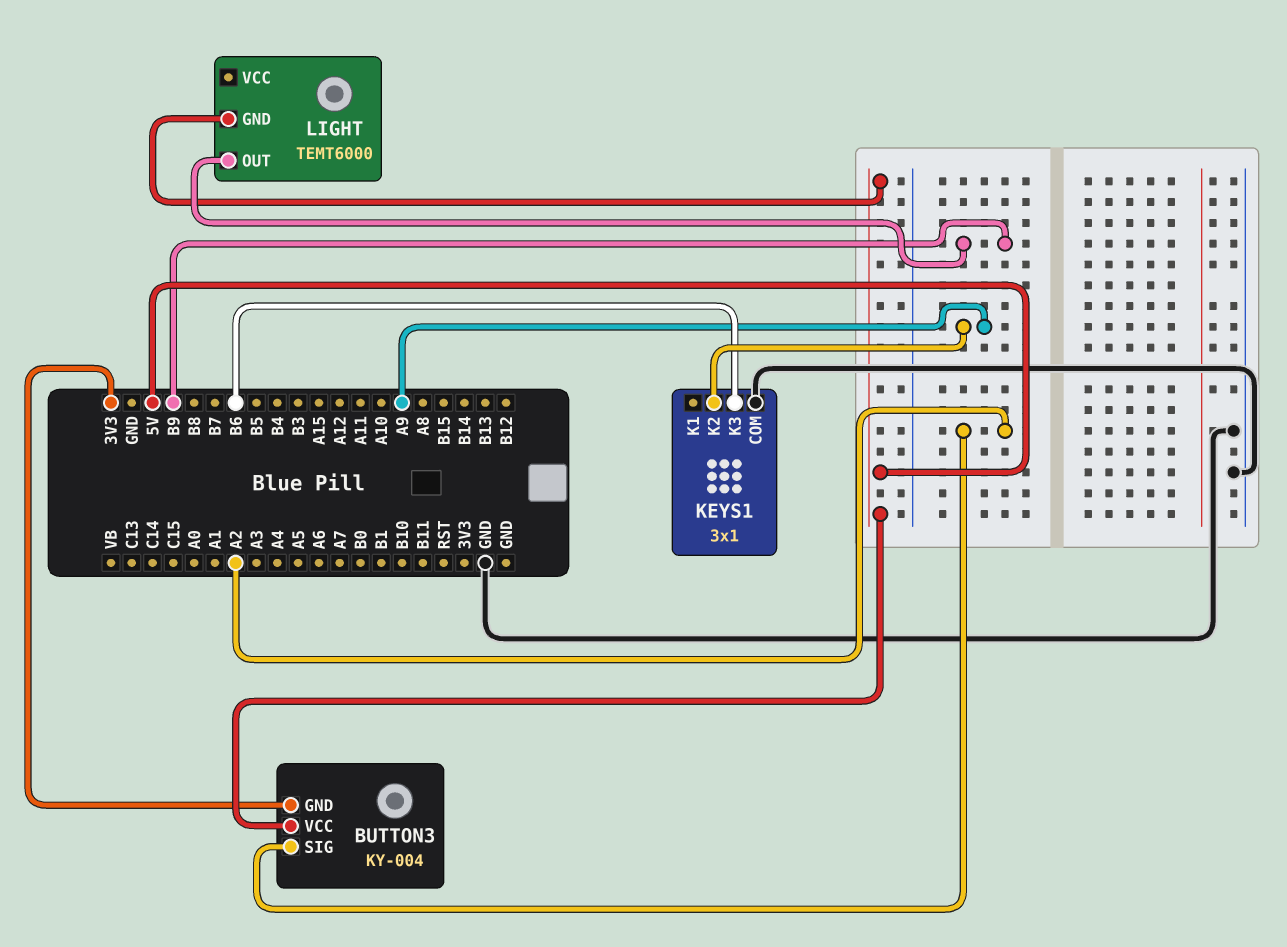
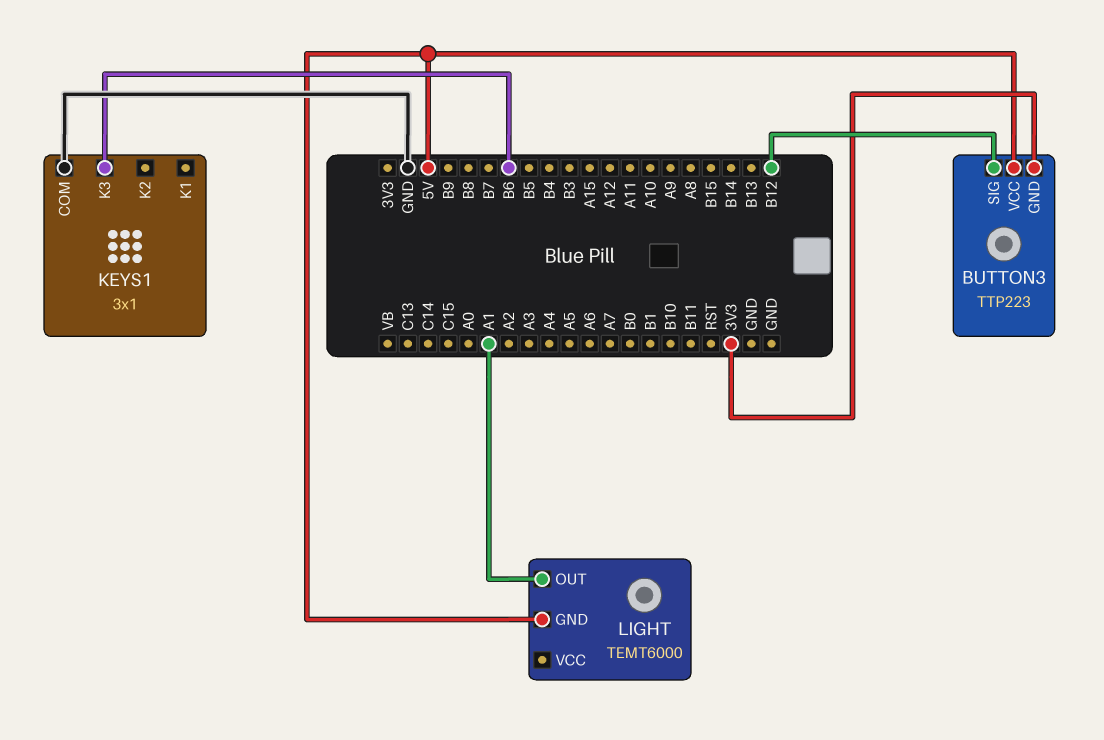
BUTTON3: KY-004 -> TTP223
BUTTON3 pin SIG: A2 -> B12
KEYS1 pin K2: A9 -> none
LIGHT pin OUT: B9 -> A1

